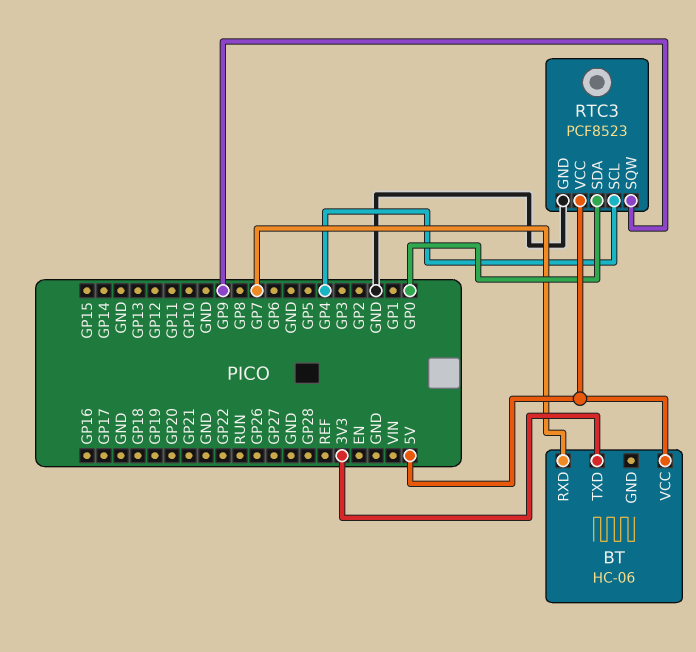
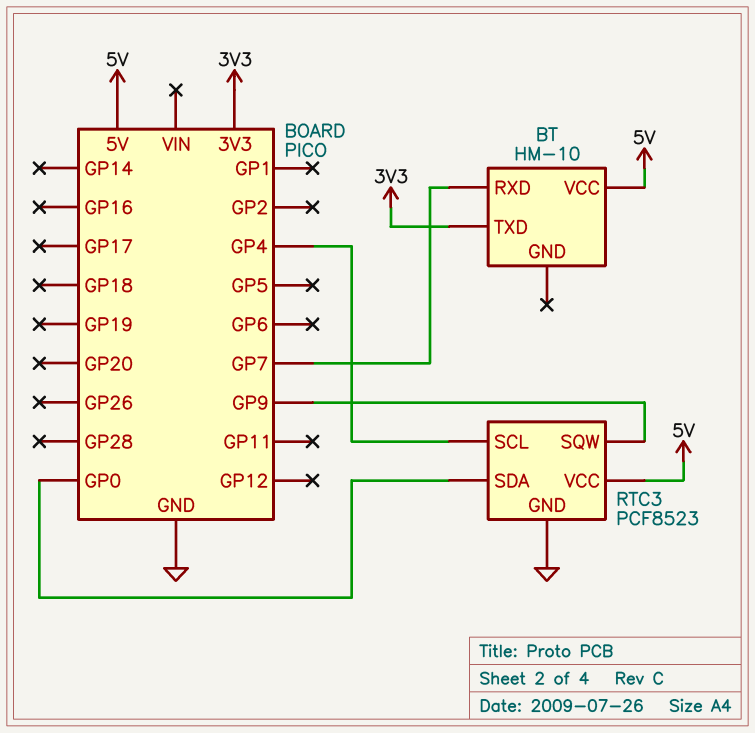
BT: HC-06 -> HM-10

